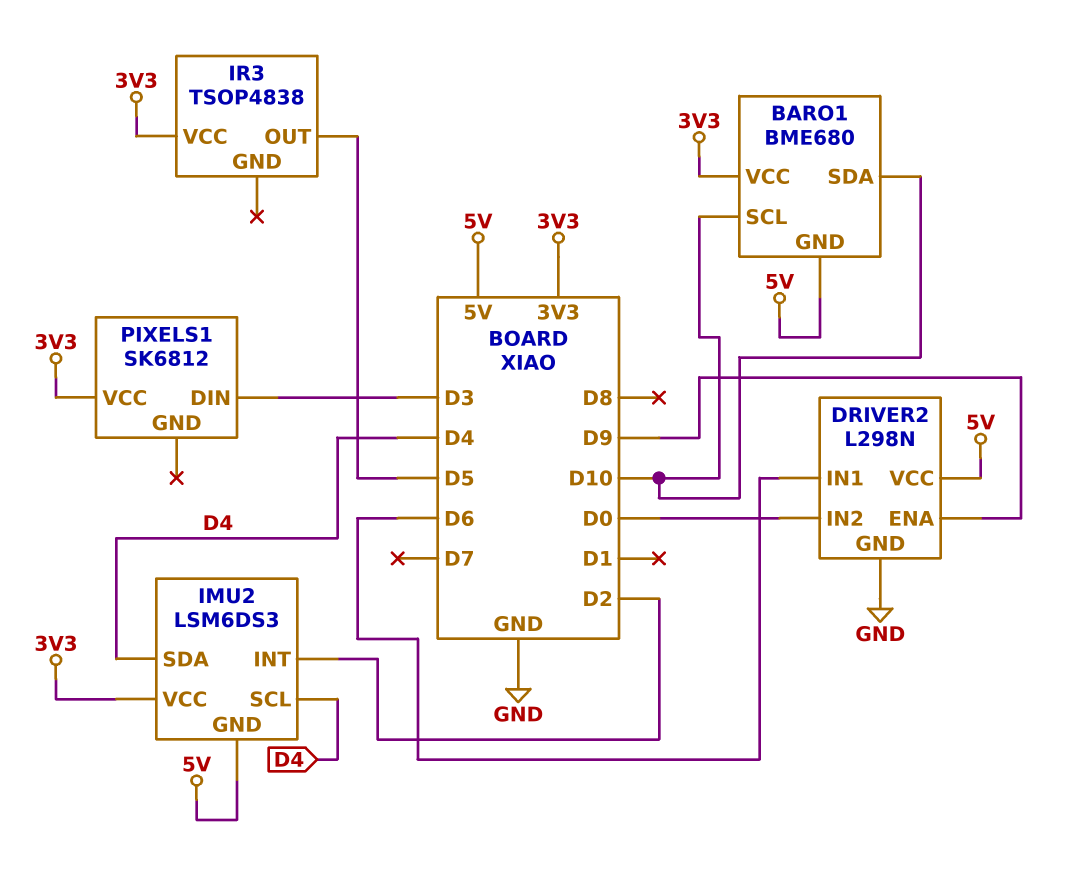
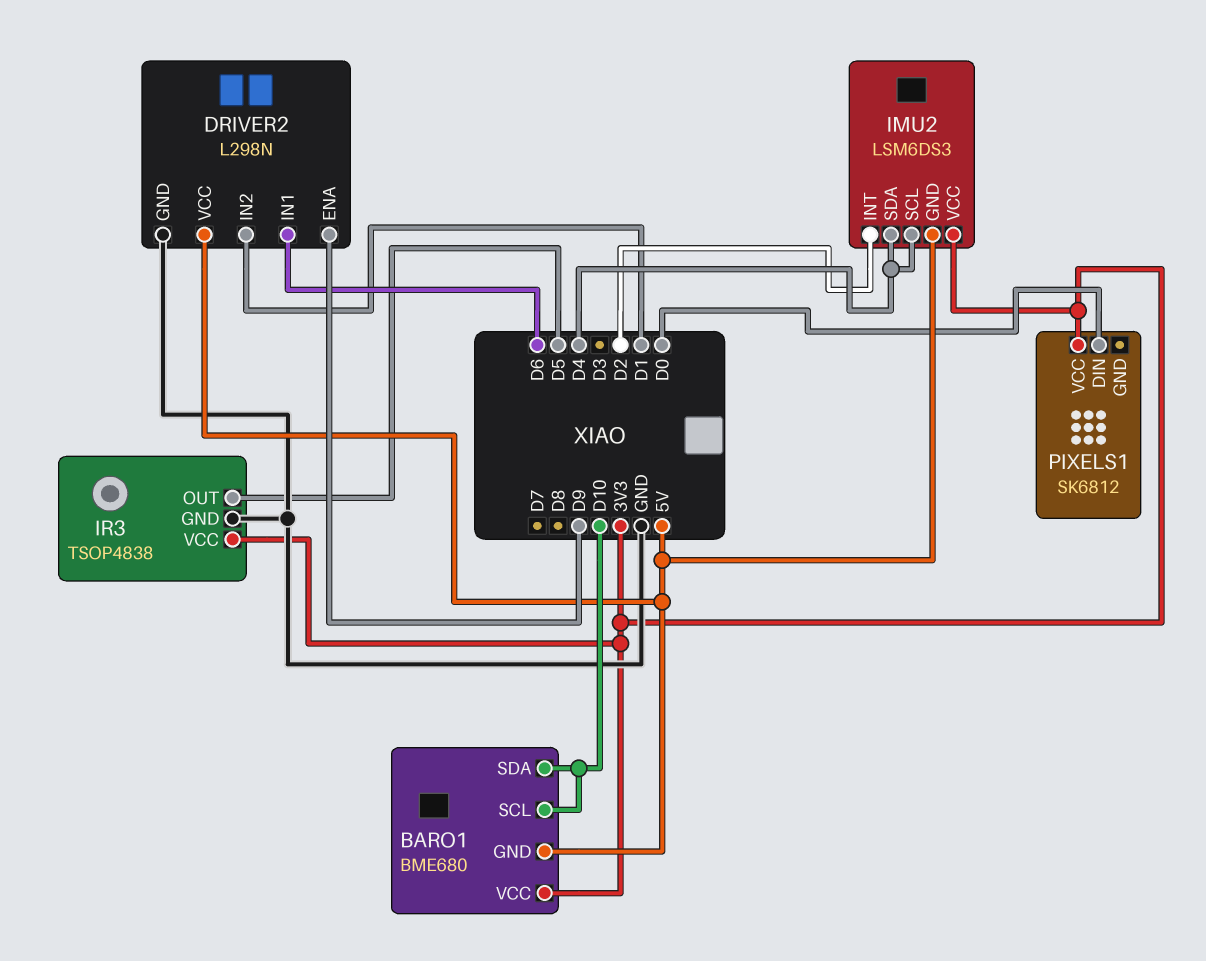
DRIVER2 pin IN2: D0 -> D1
IR3 pin GND: none -> GND
PIXELS1 pin DIN: D3 -> D0

